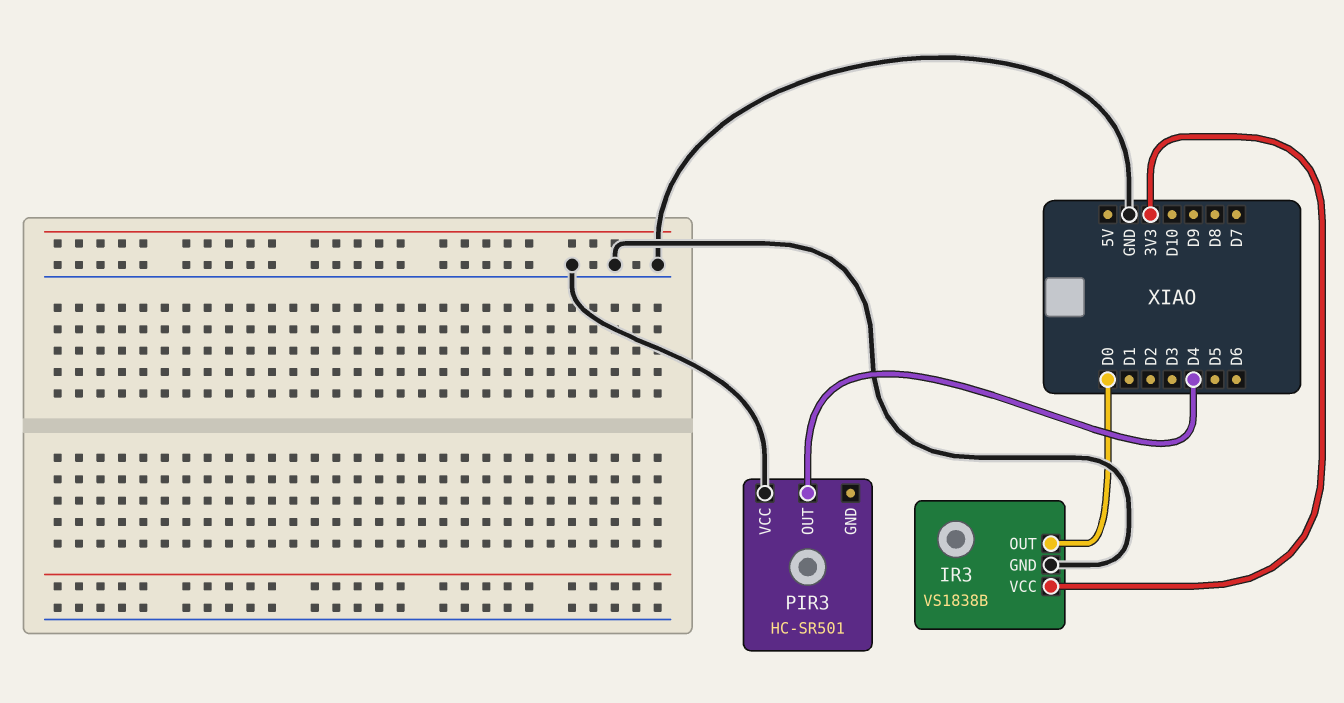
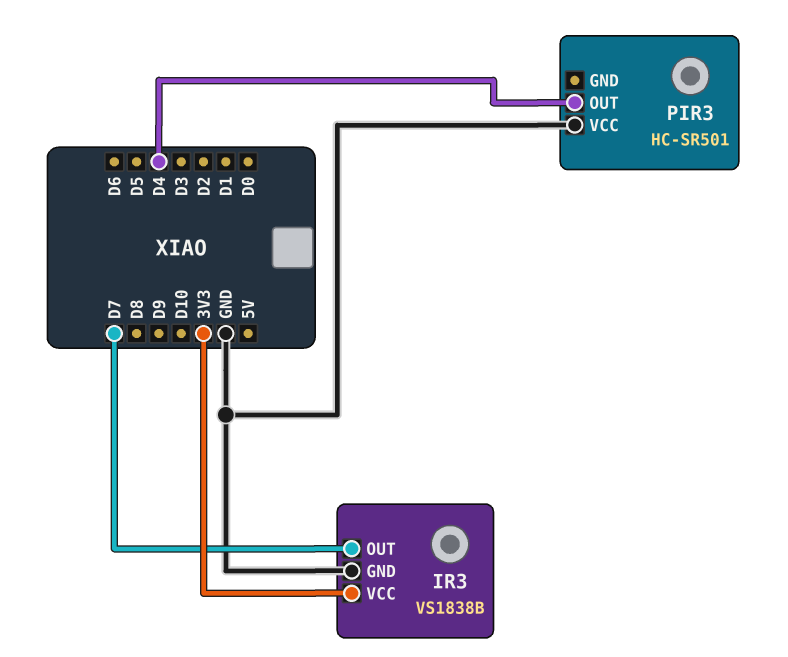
IR3 pin OUT: D0 -> D7

